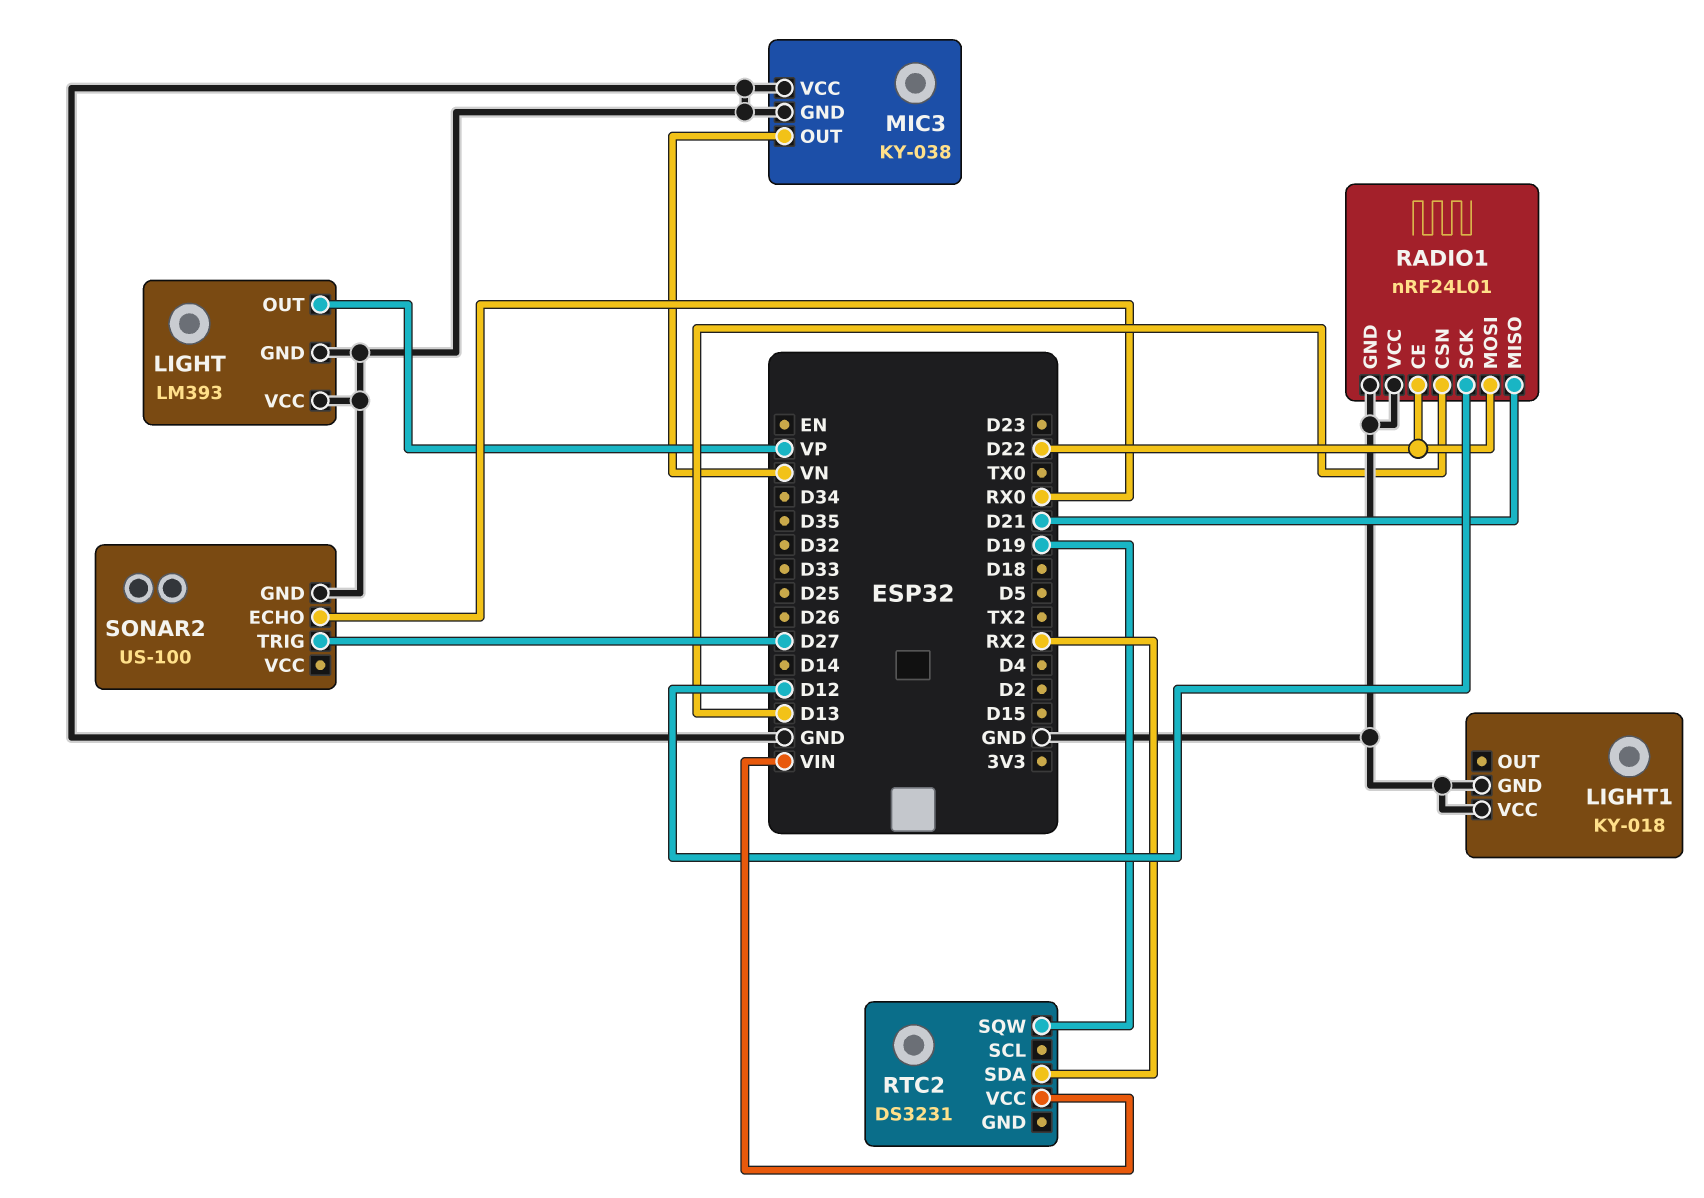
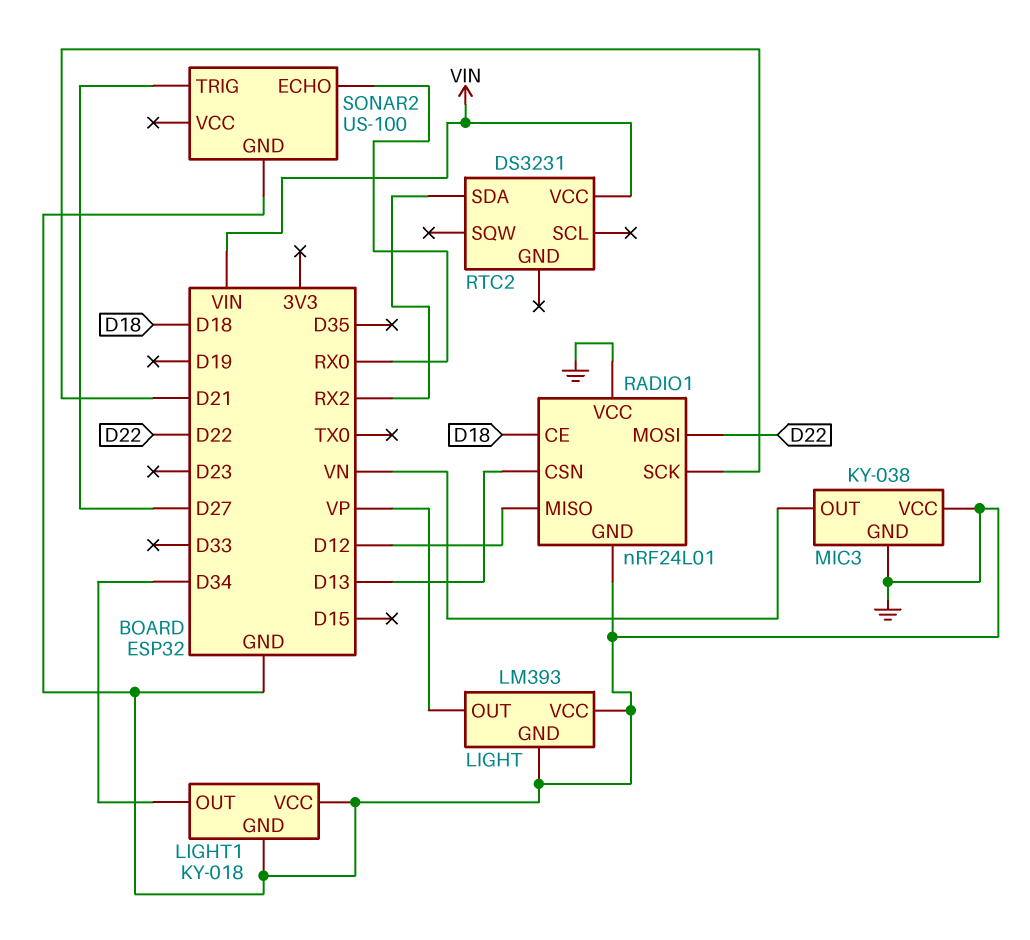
LIGHT1 pin OUT: none -> D34
RADIO1 pin CE: D22 -> D18
RADIO1 pin MISO: D21 -> D12
RADIO1 pin SCK: D12 -> D21
RTC2 pin SQW: D19 -> none

